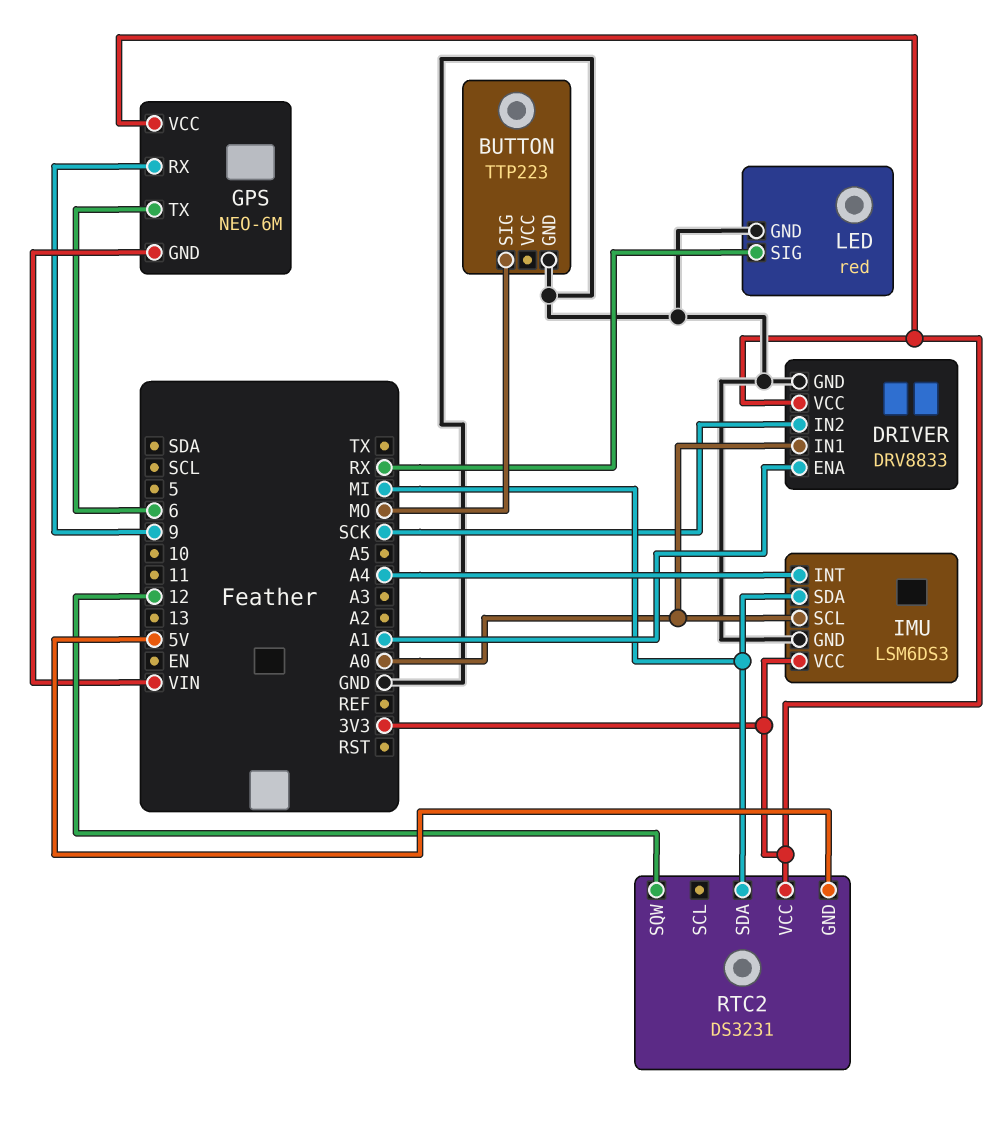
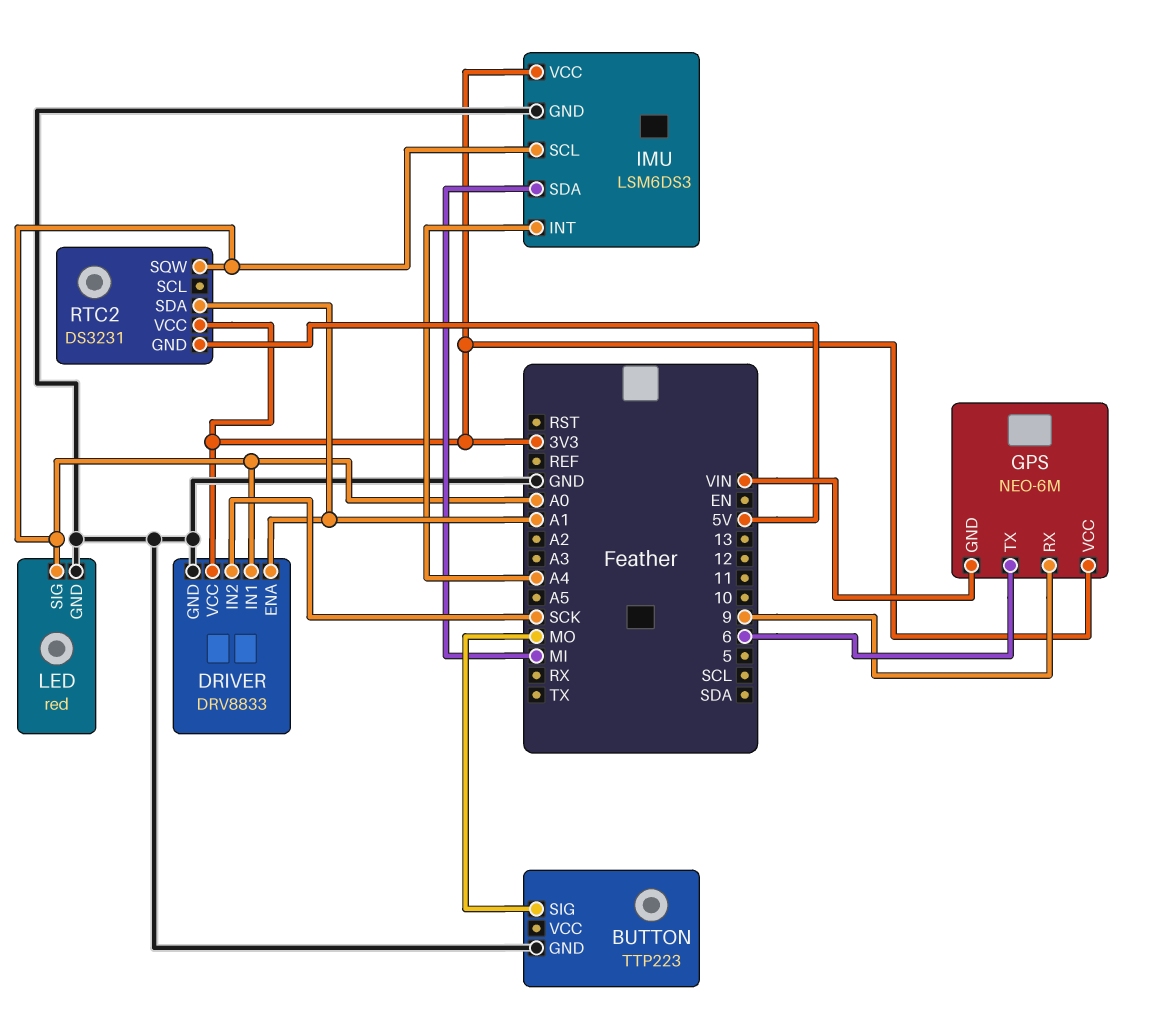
LED pin SIG: RX -> A0
RTC2 pin SDA: MI -> A1
RTC2 pin SQW: 12 -> A0

